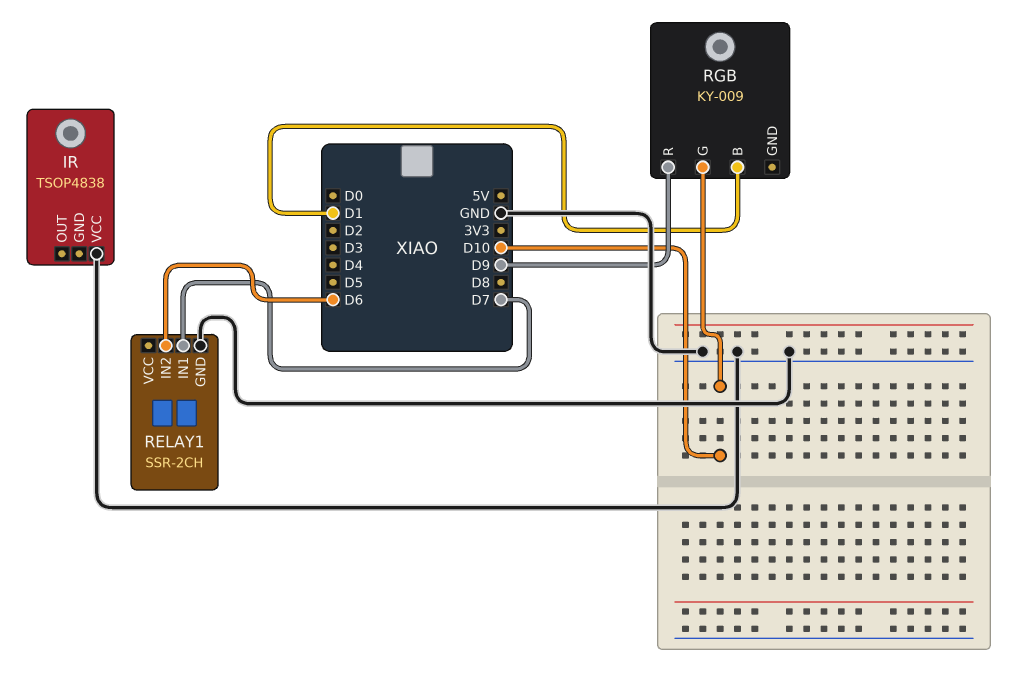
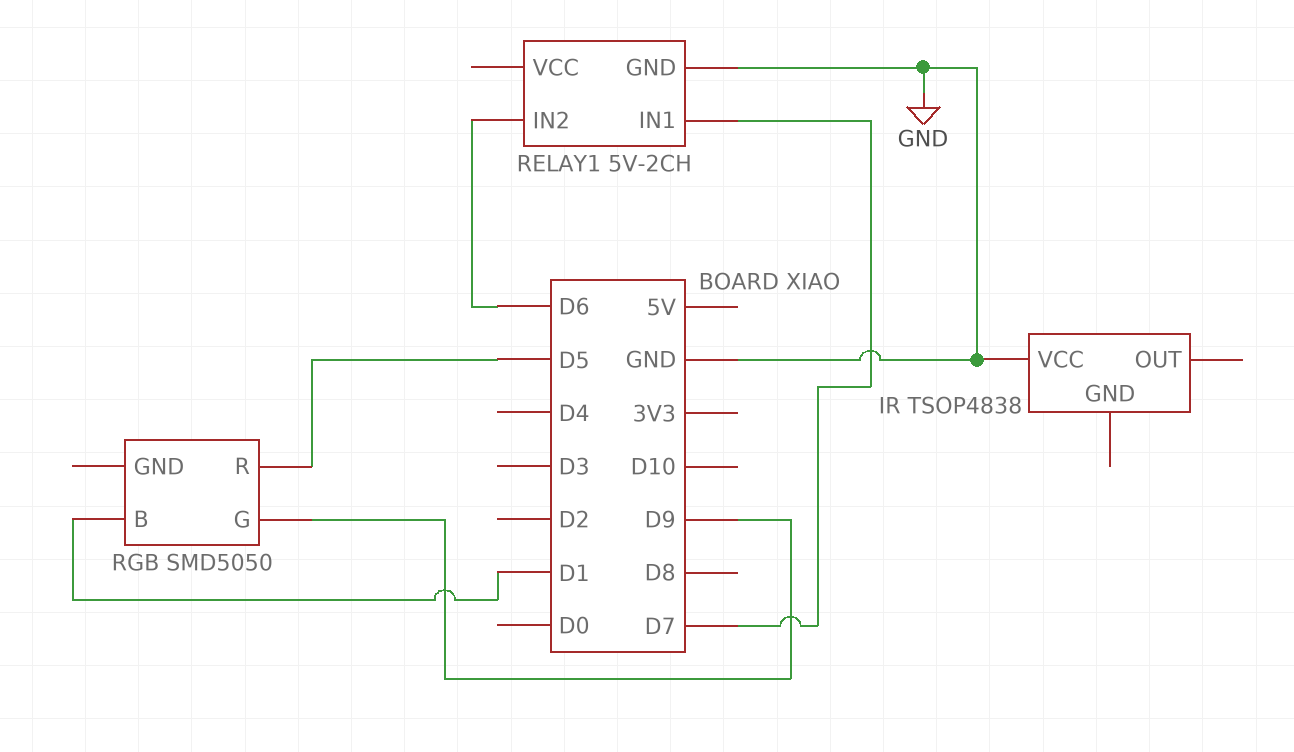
RELAY1: SSR-2CH -> 5V-2CH
RGB: KY-009 -> SMD5050
RGB pin G: D10 -> D9
RGB pin R: D9 -> D5

